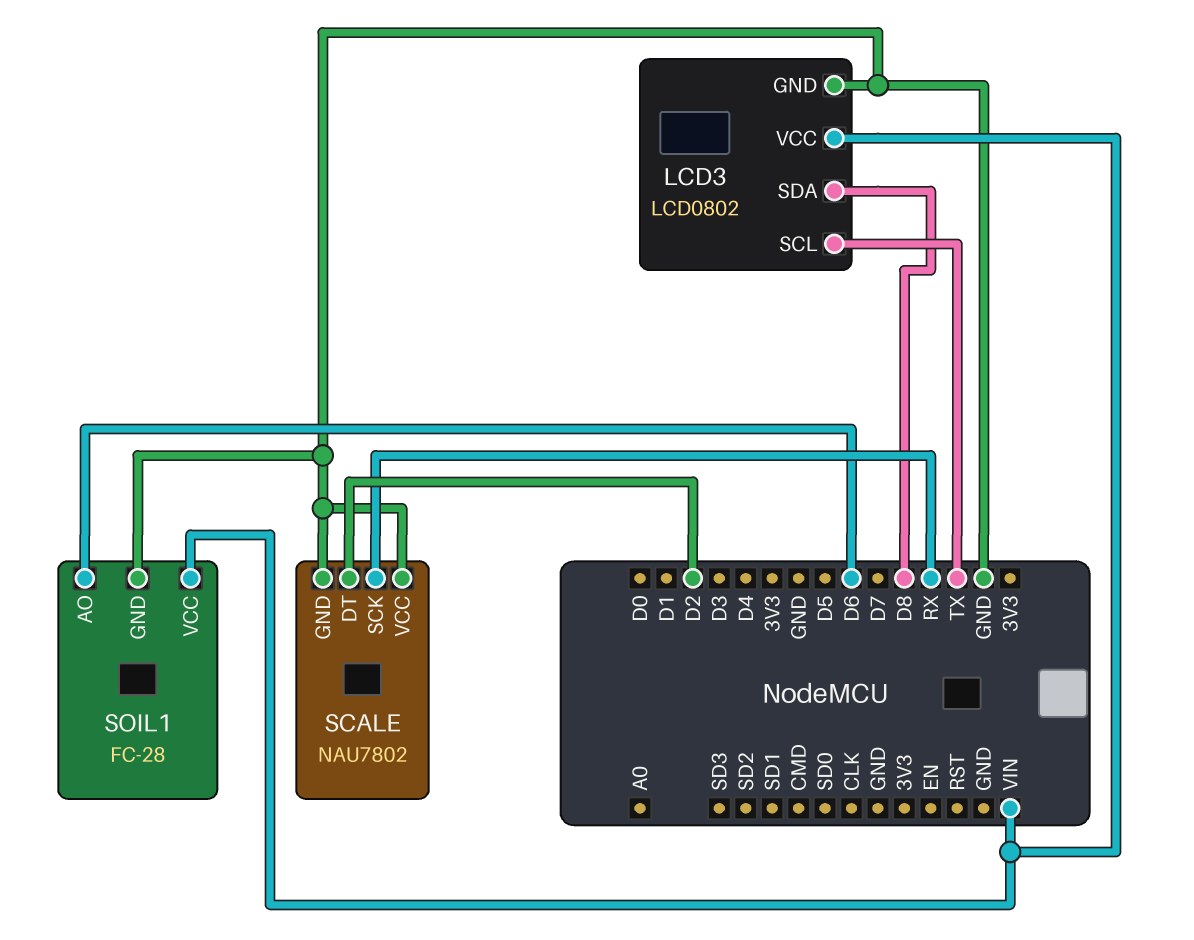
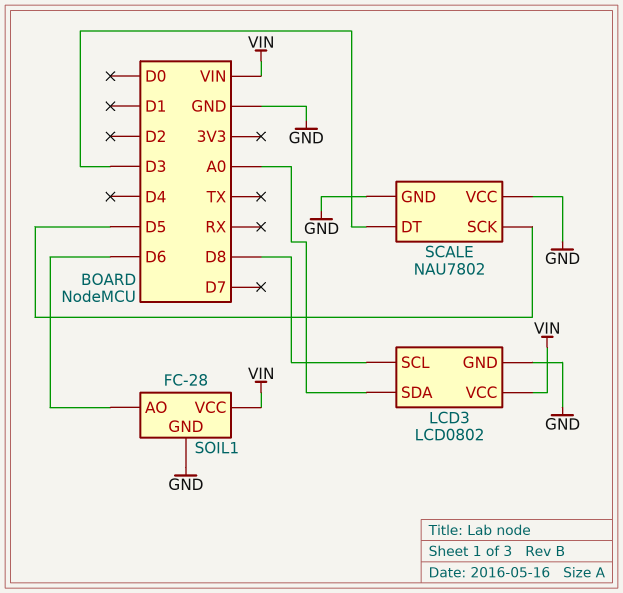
LCD3 pin SCL: TX -> D8
LCD3 pin SDA: D8 -> A0
SCALE pin DT: D2 -> D3
SCALE pin SCK: RX -> D5

